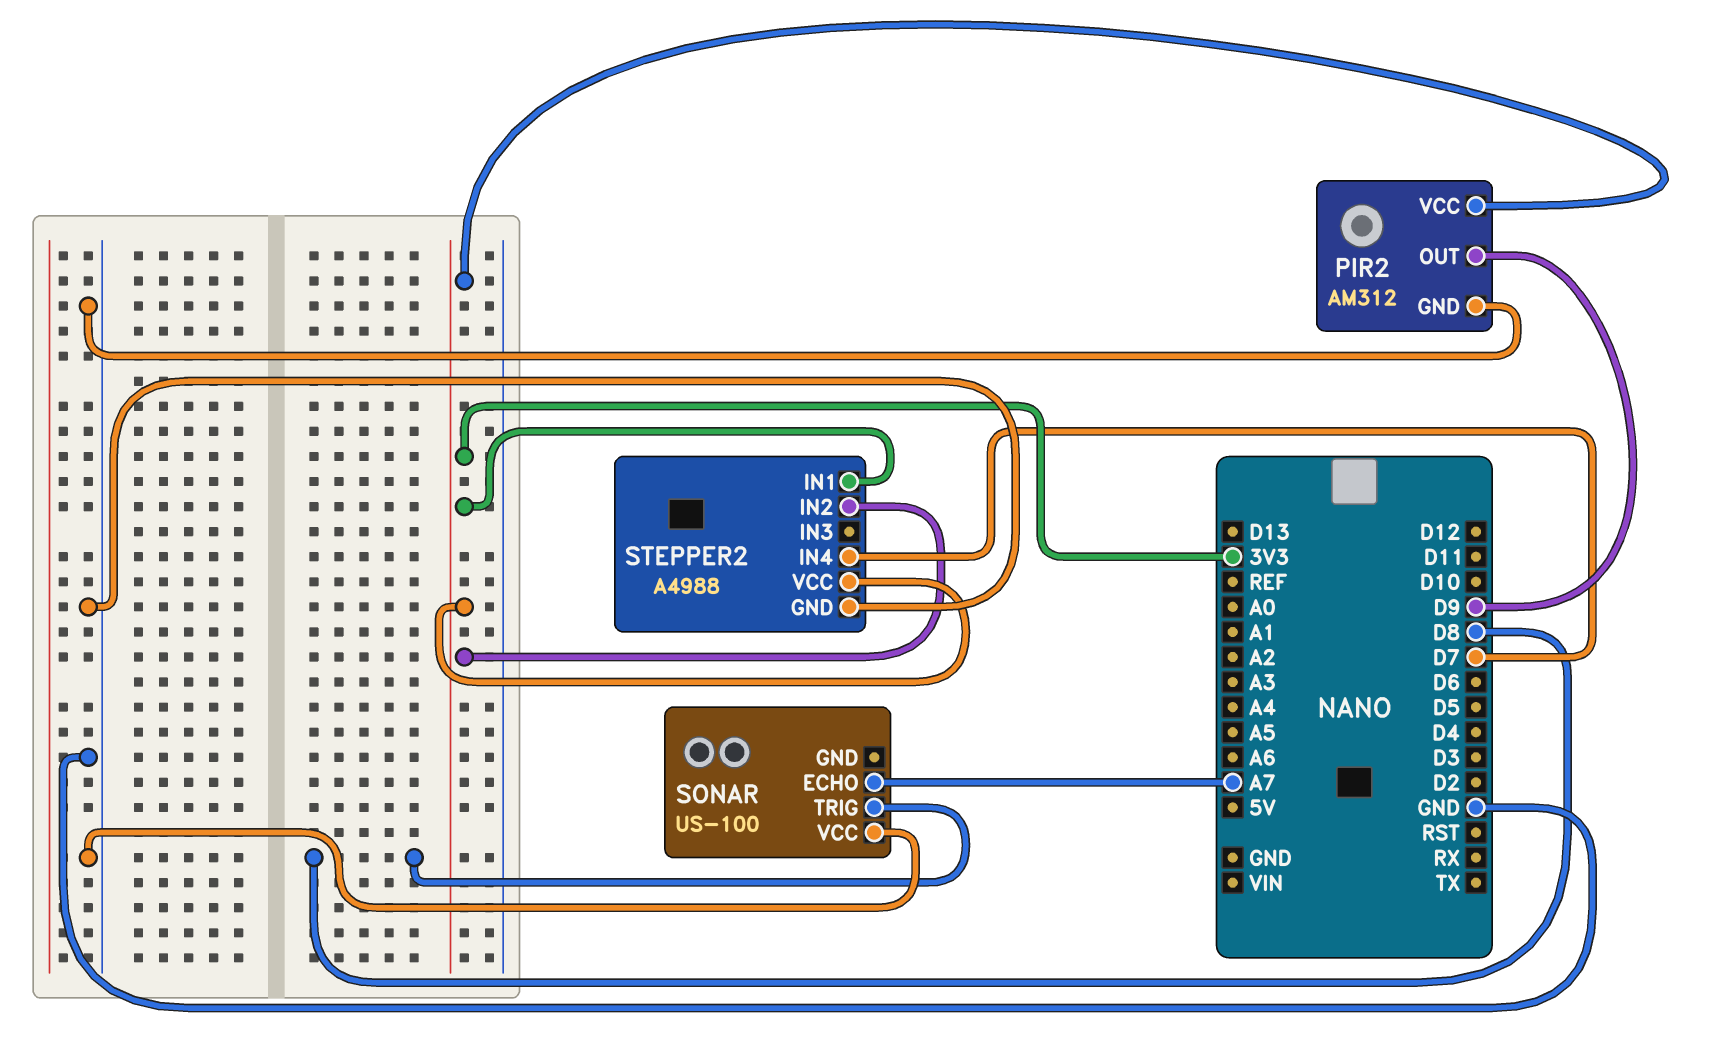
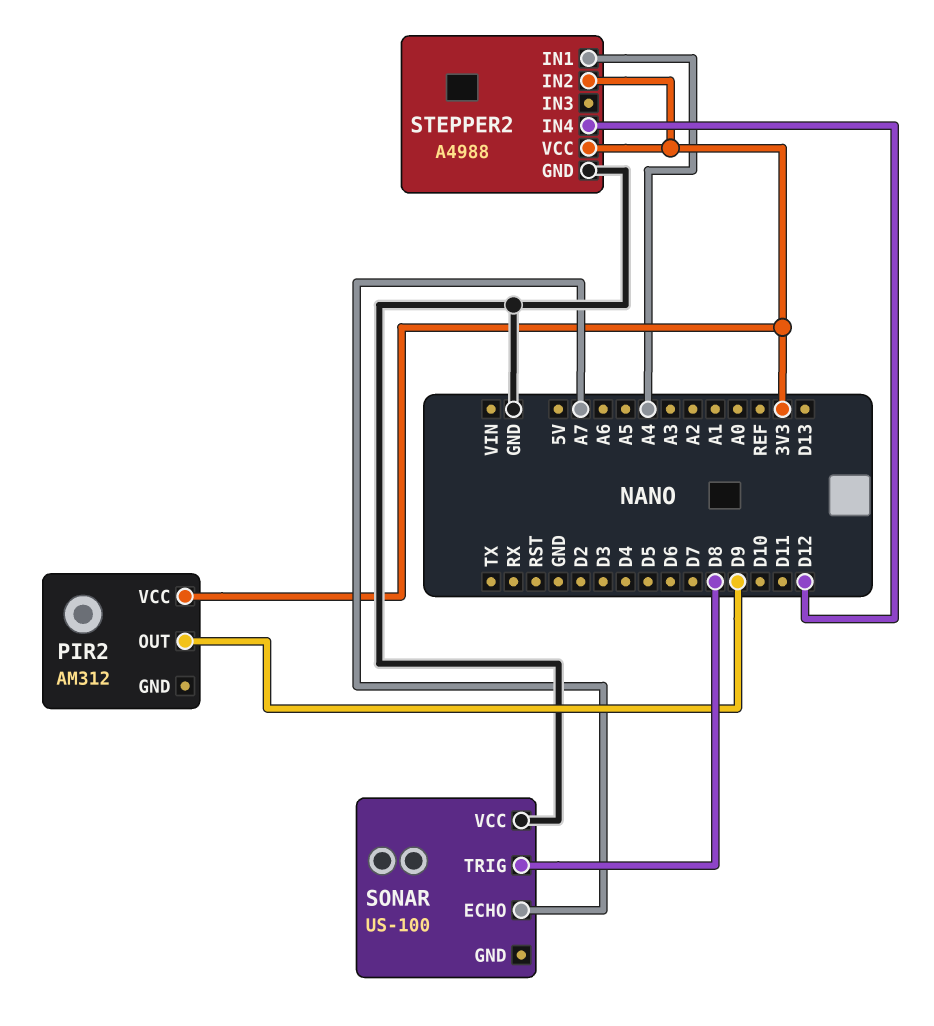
PIR2 pin GND: GND -> none
STEPPER2 pin IN1: 3V3 -> A4
STEPPER2 pin IN4: D7 -> D12

